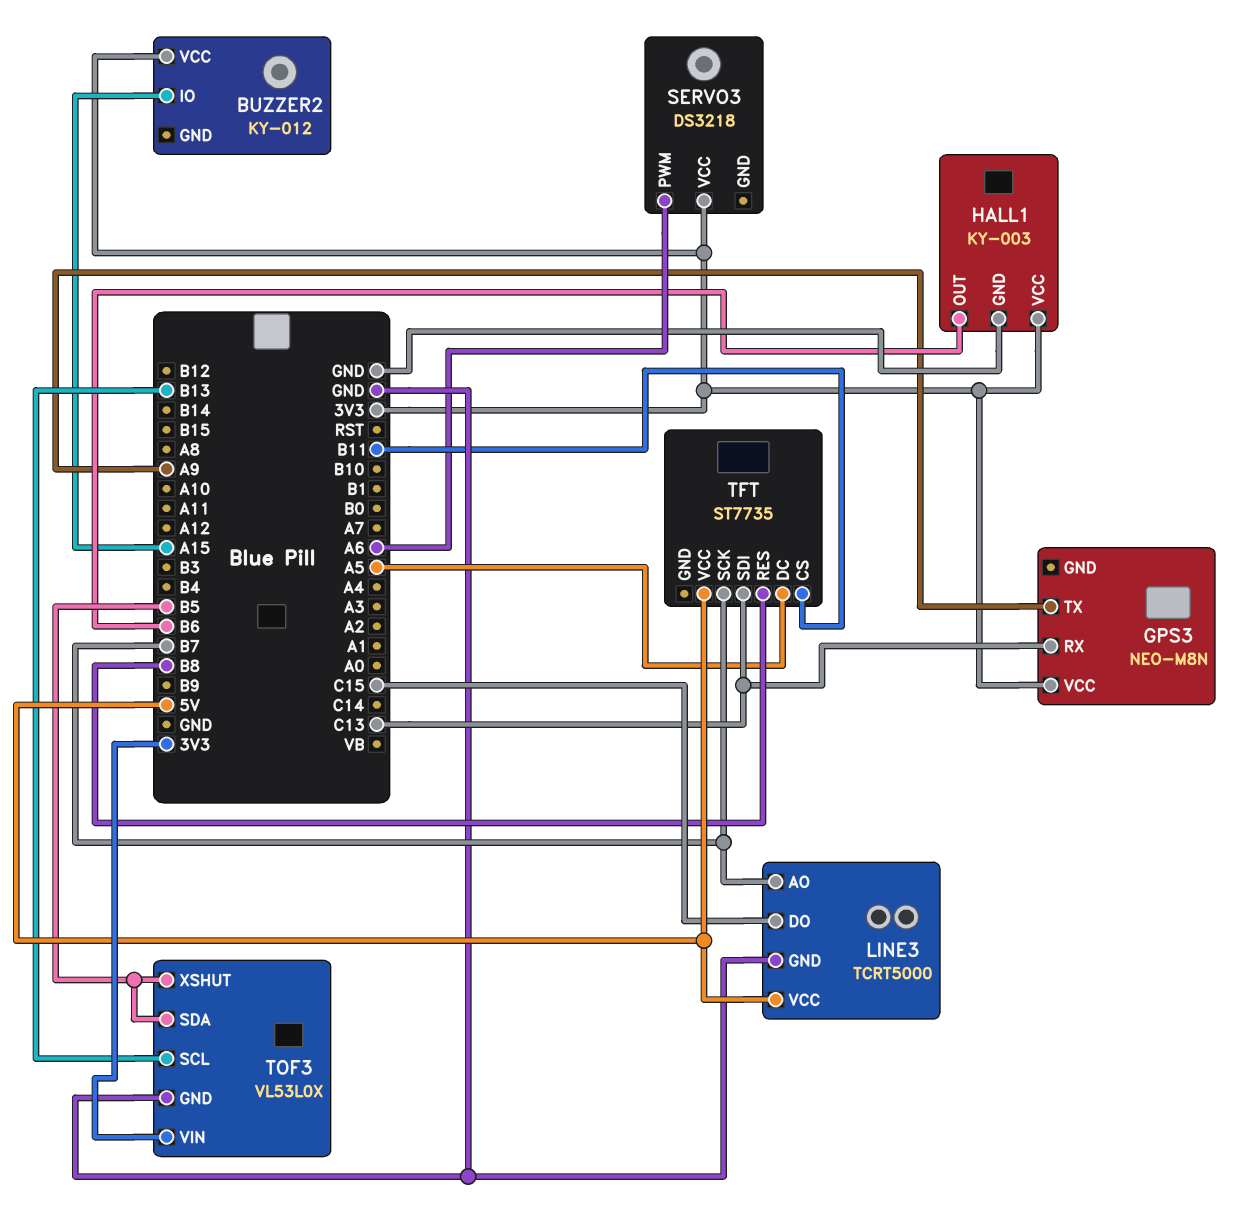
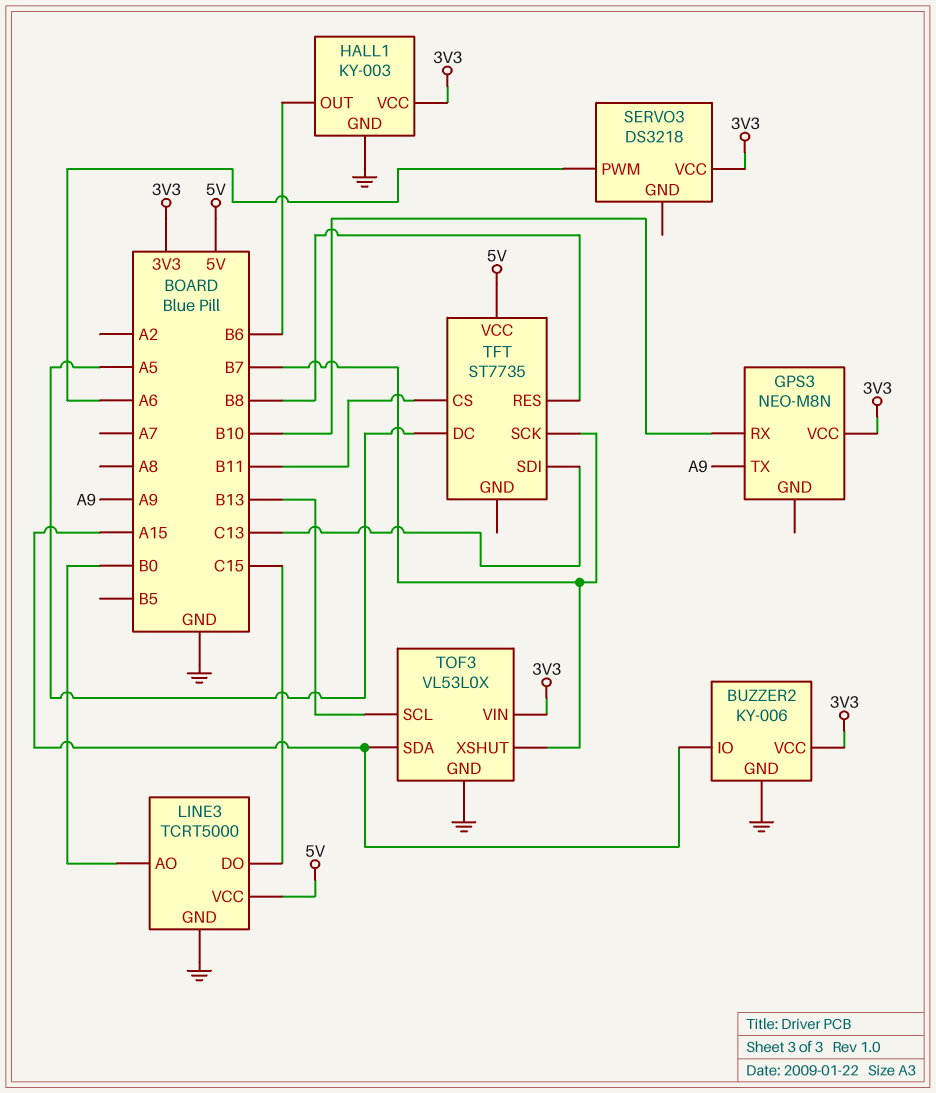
BUZZER2: KY-012 -> KY-006
BUZZER2 pin GND: none -> GND
GPS3 pin RX: C13 -> B10
LINE3 pin AO: B7 -> B0
TOF3 pin SDA: B5 -> A15
TOF3 pin XSHUT: B5 -> B7

